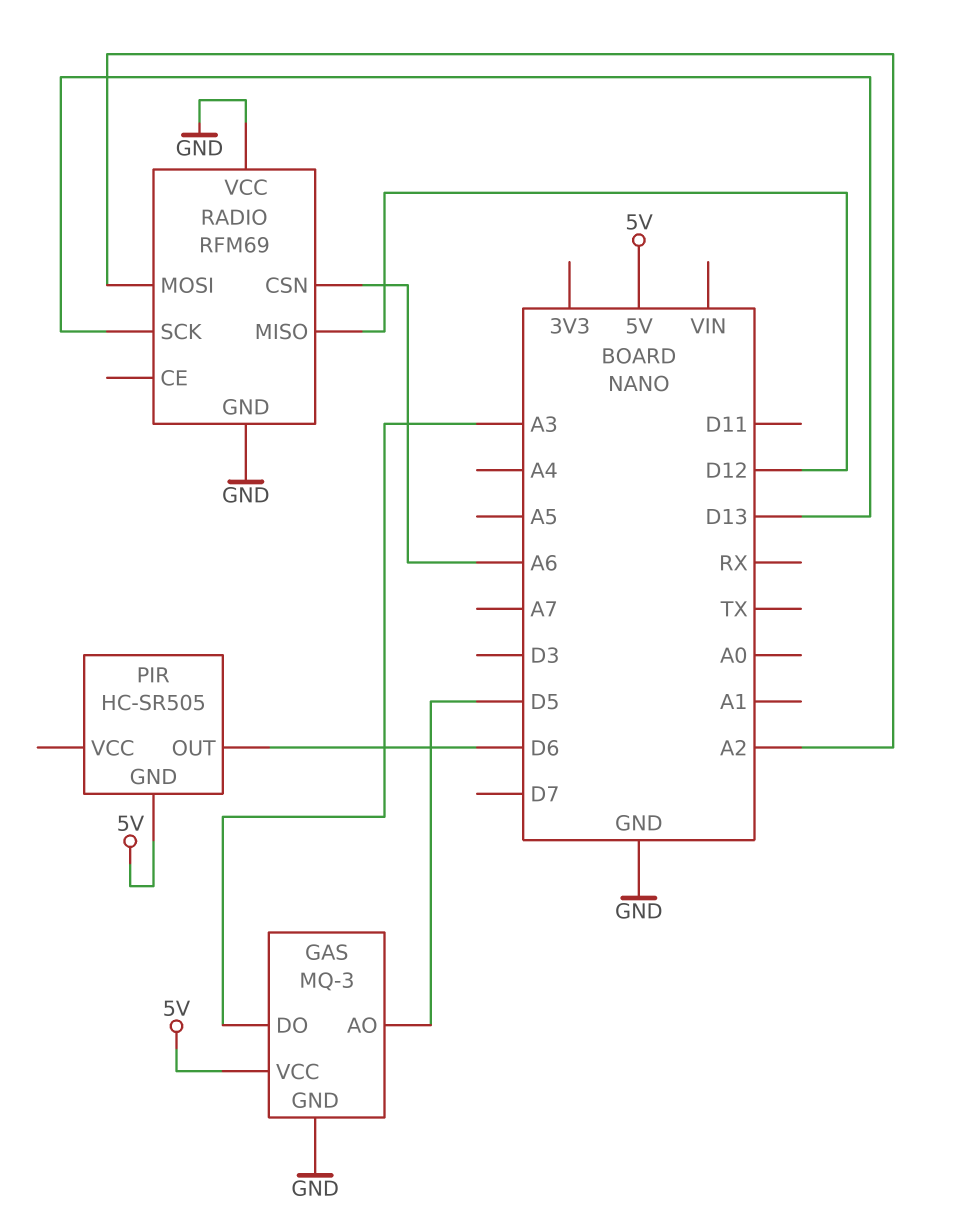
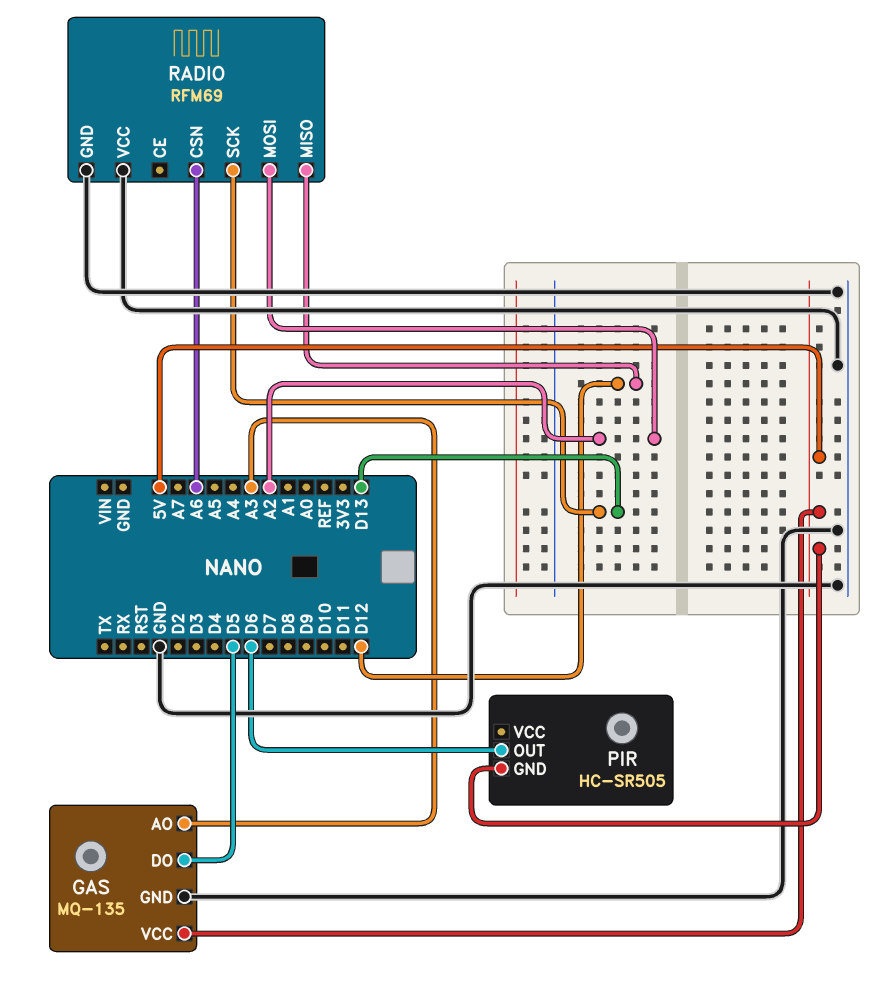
GAS: MQ-3 -> MQ-135
GAS pin AO: D5 -> A3
GAS pin DO: A3 -> D5

